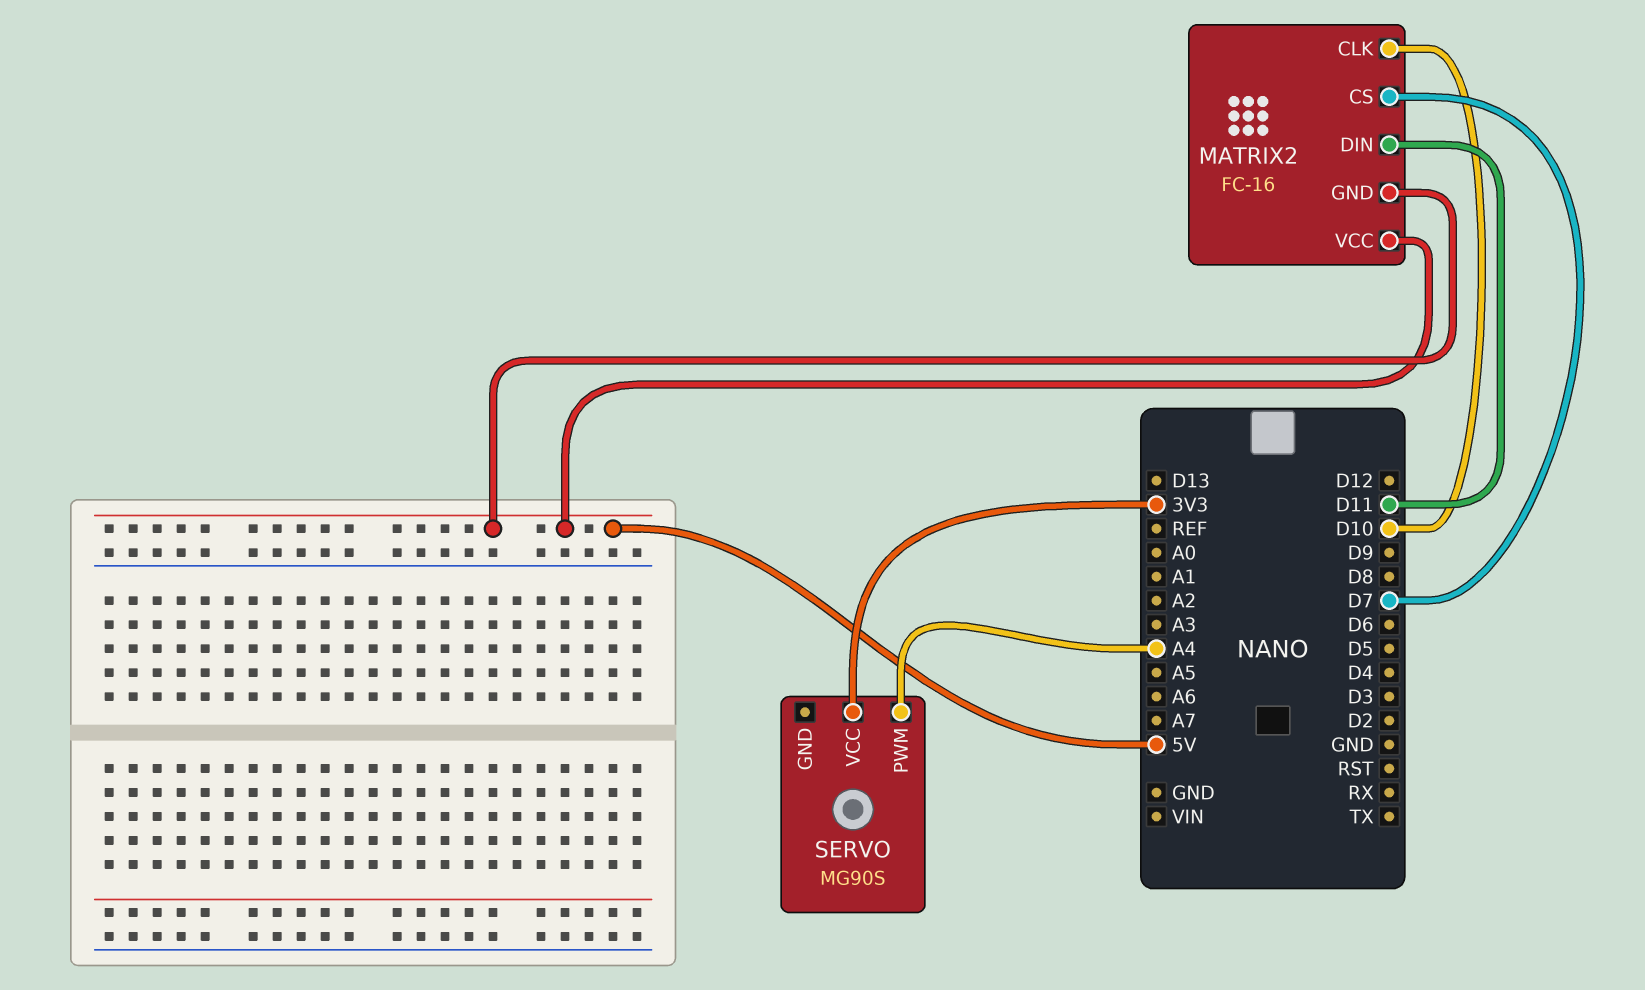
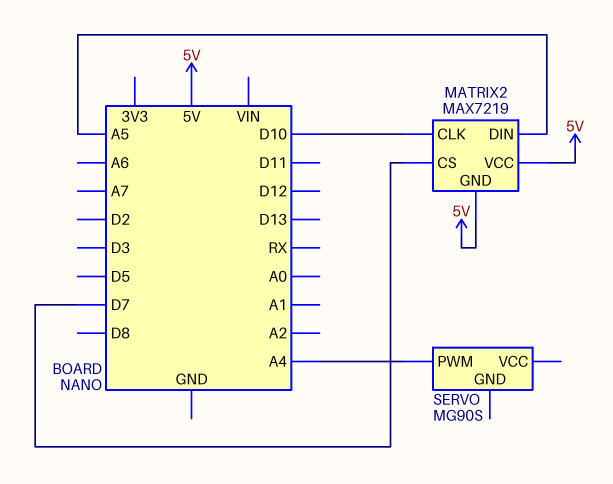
MATRIX2: FC-16 -> MAX7219
MATRIX2 pin DIN: D11 -> A5
SERVO pin VCC: 3V3 -> none

